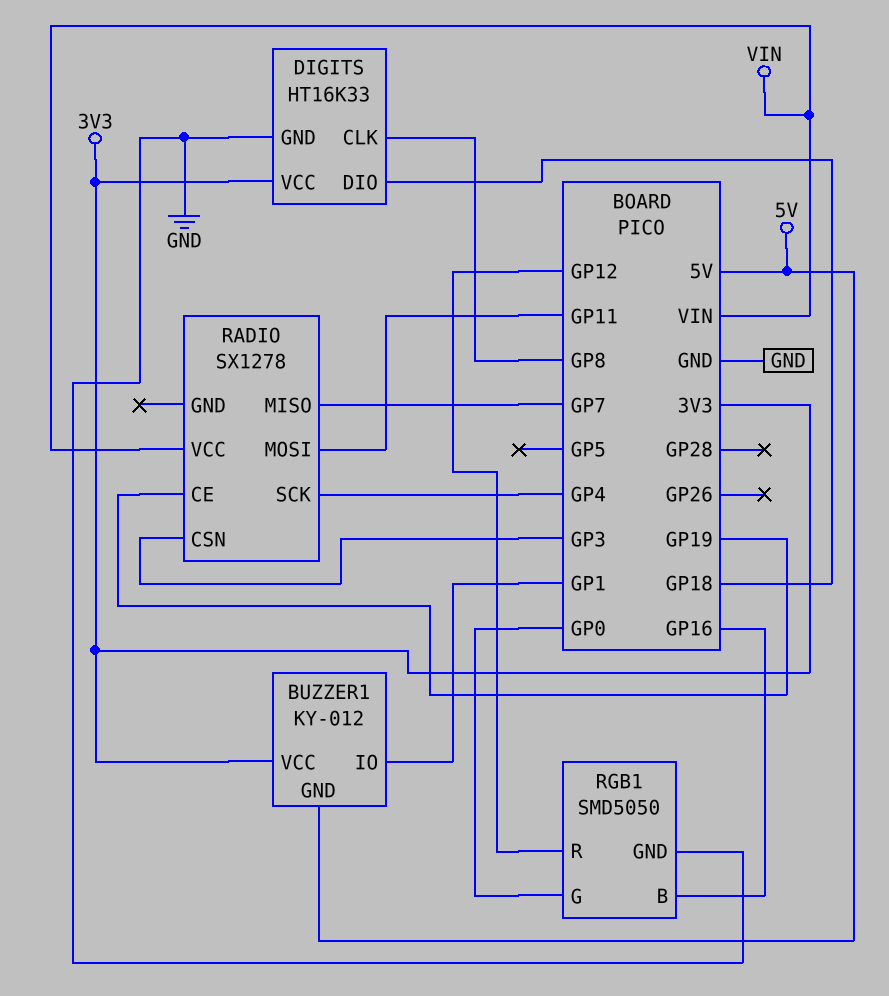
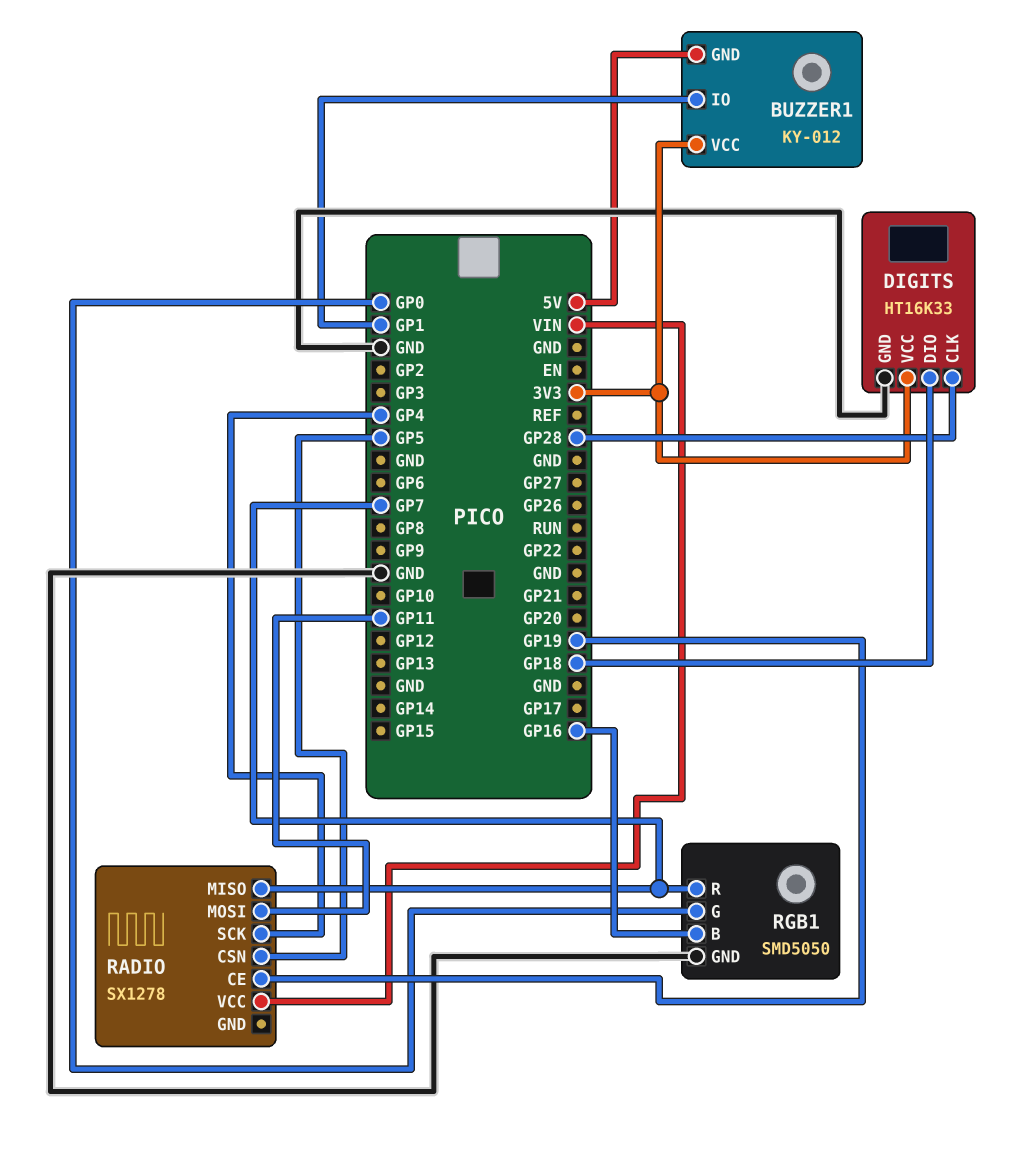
DIGITS pin CLK: GP8 -> GP28
RADIO pin CSN: GP3 -> GP5
RGB1 pin R: GP12 -> GP7

